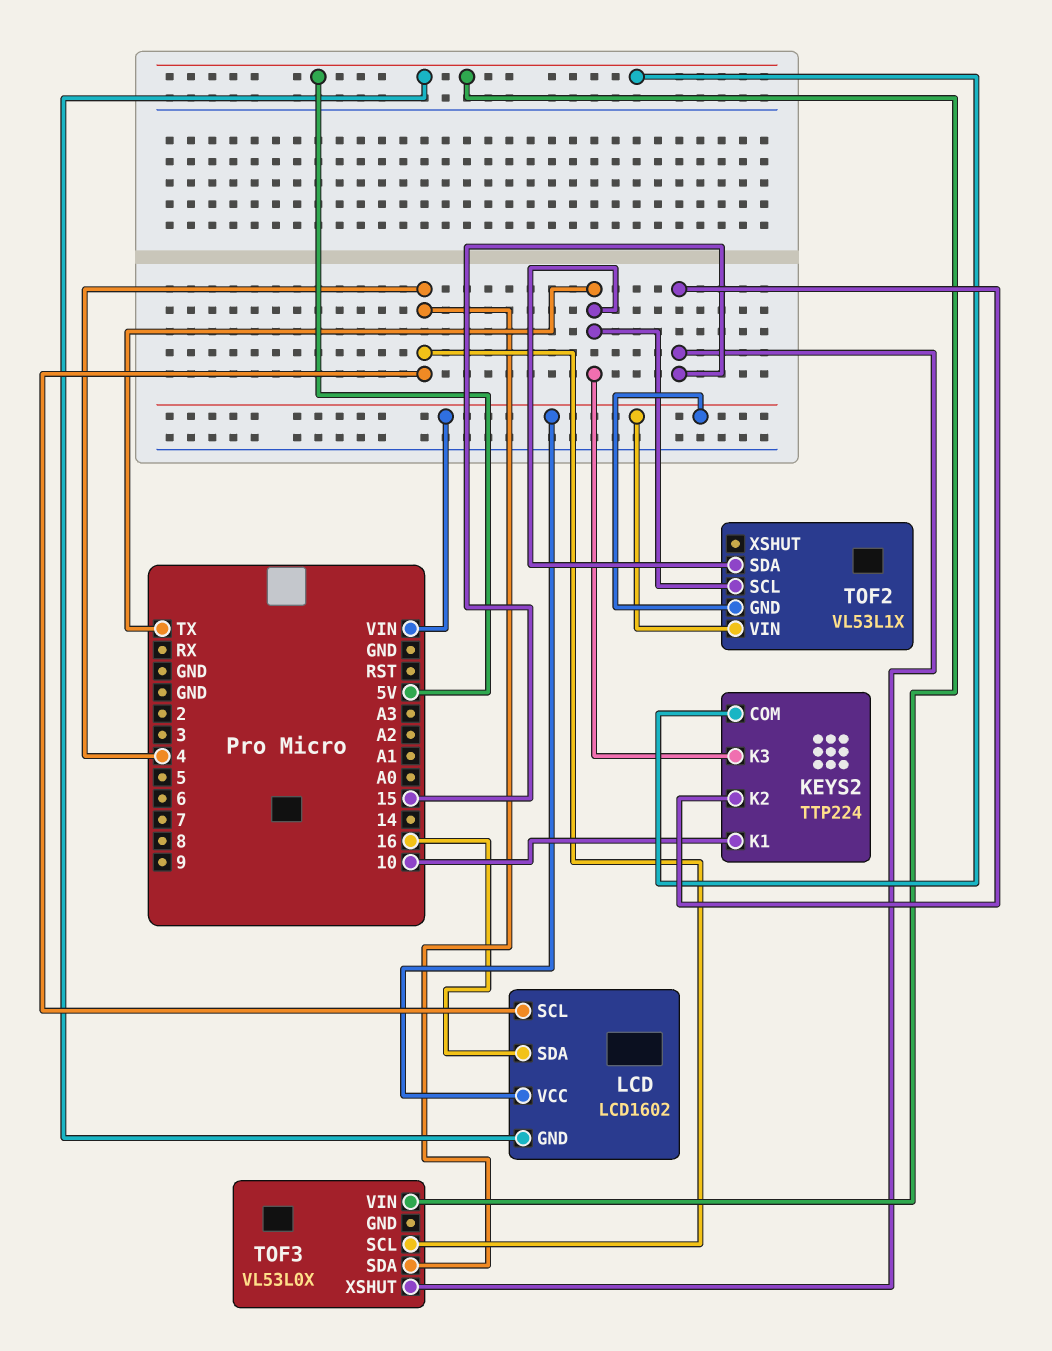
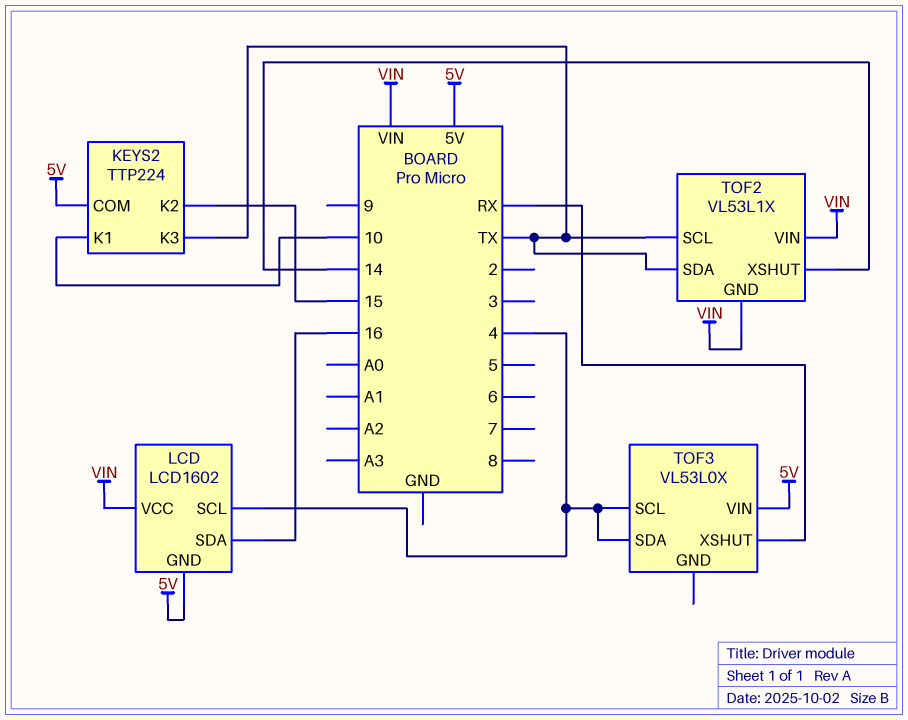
TOF2 pin XSHUT: none -> 14
TOF3 pin XSHUT: 15 -> RX

